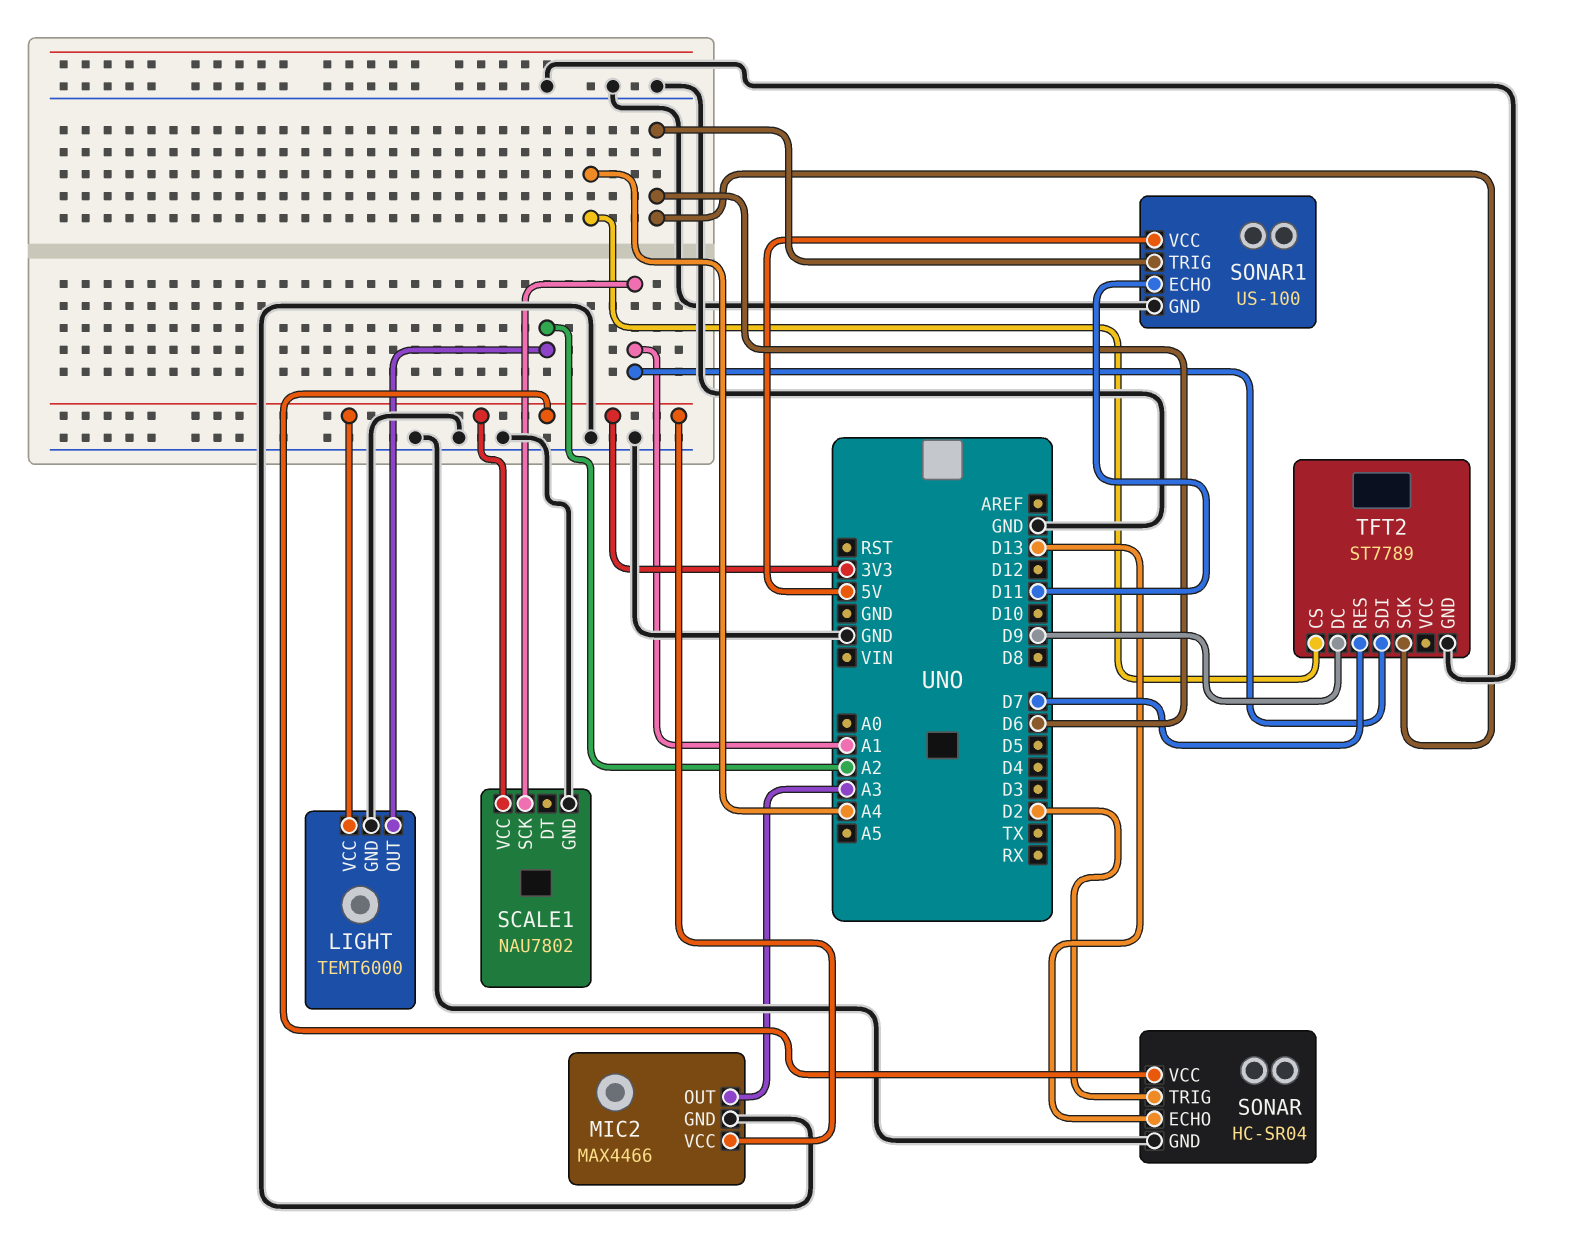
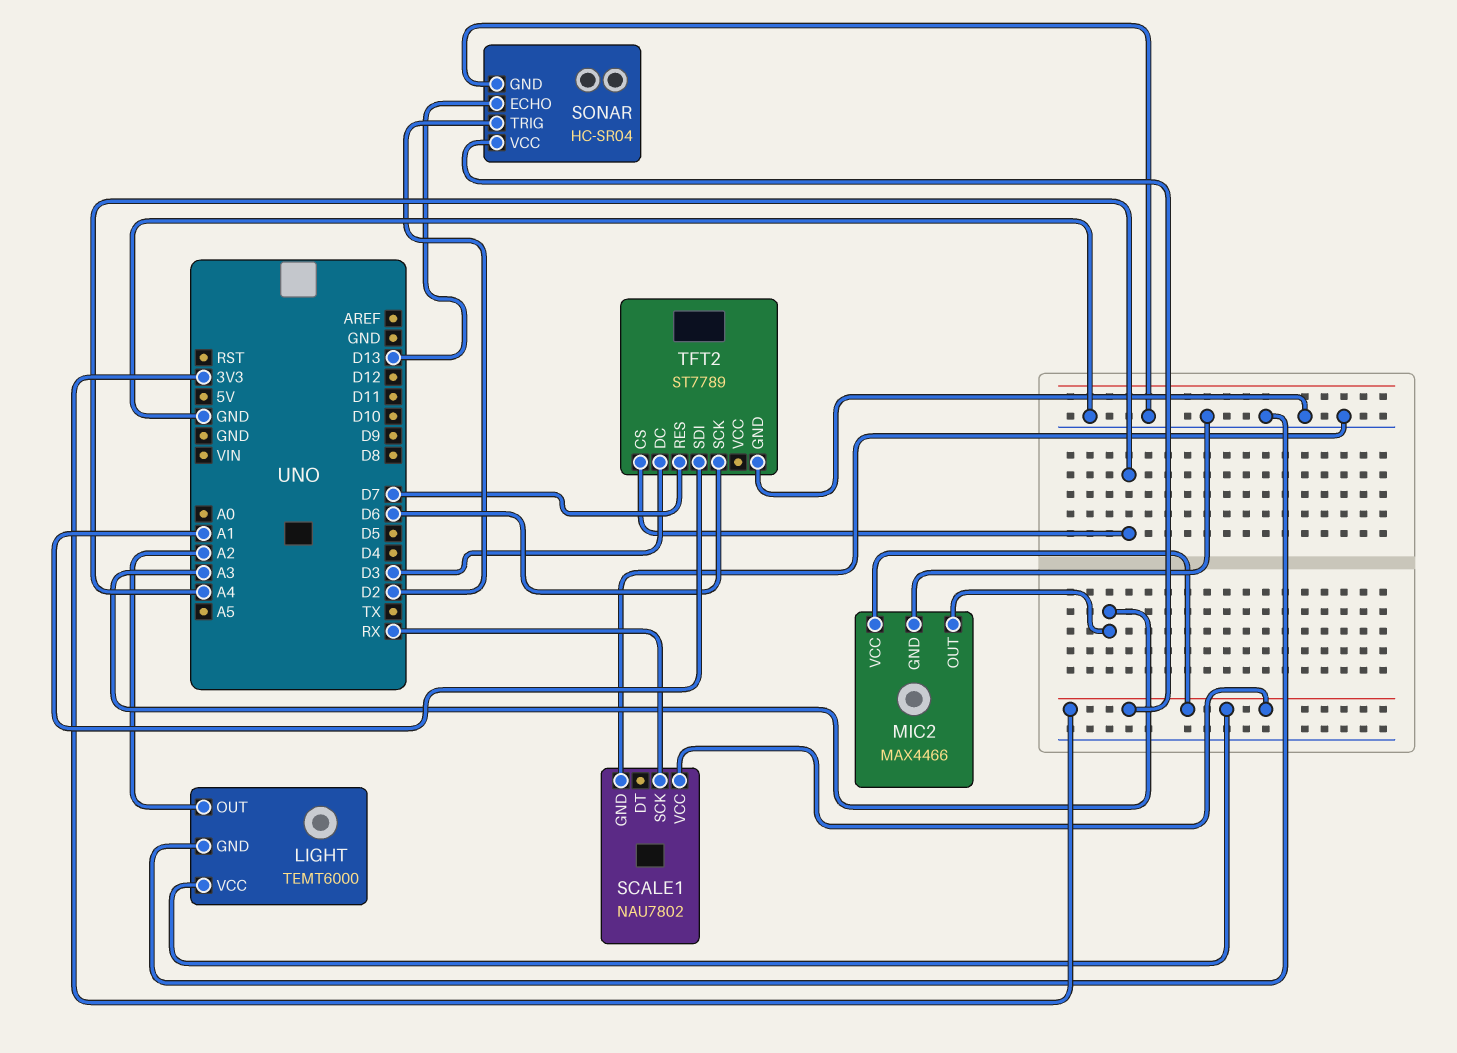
SCALE1 pin SCK: A1 -> RX
SONAR1: US-100 -> none
SONAR1 pin ECHO: D11 -> none
SONAR1 pin GND: GND -> none
SONAR1 pin TRIG: D6 -> none
SONAR1 pin VCC: 5V -> none
TFT2 pin DC: D9 -> D3

